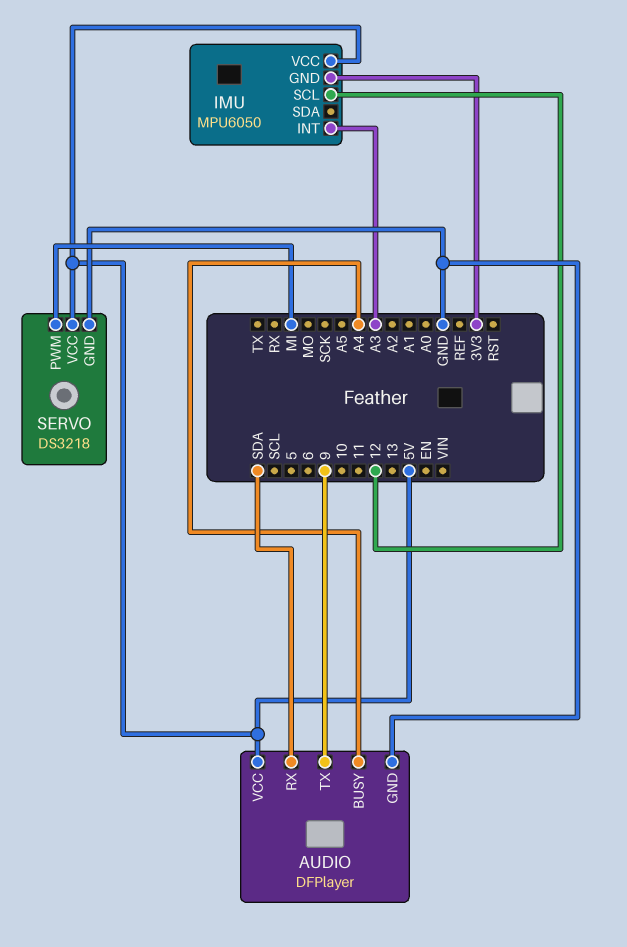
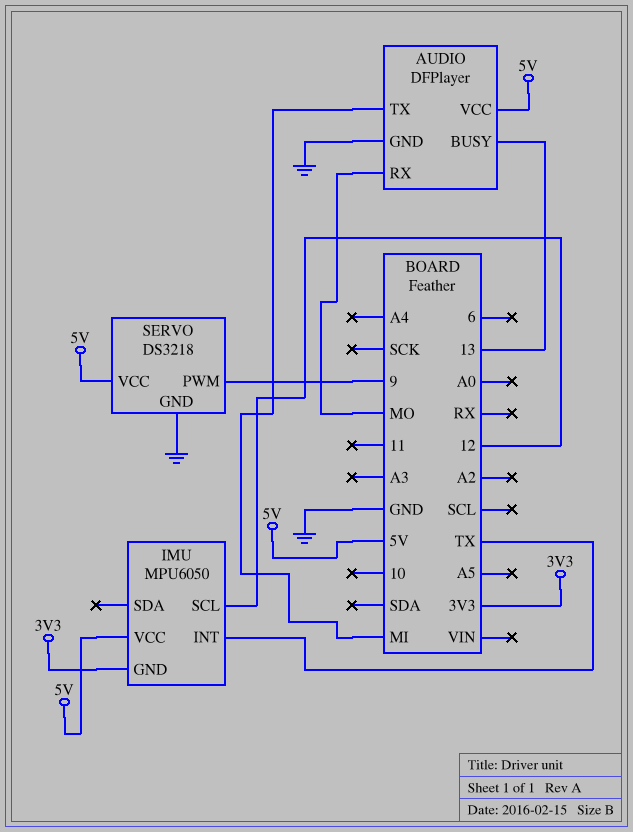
AUDIO pin BUSY: A4 -> 13
AUDIO pin RX: SDA -> MO
AUDIO pin TX: 9 -> MI
IMU pin INT: A3 -> TX
SERVO pin PWM: MI -> 9

